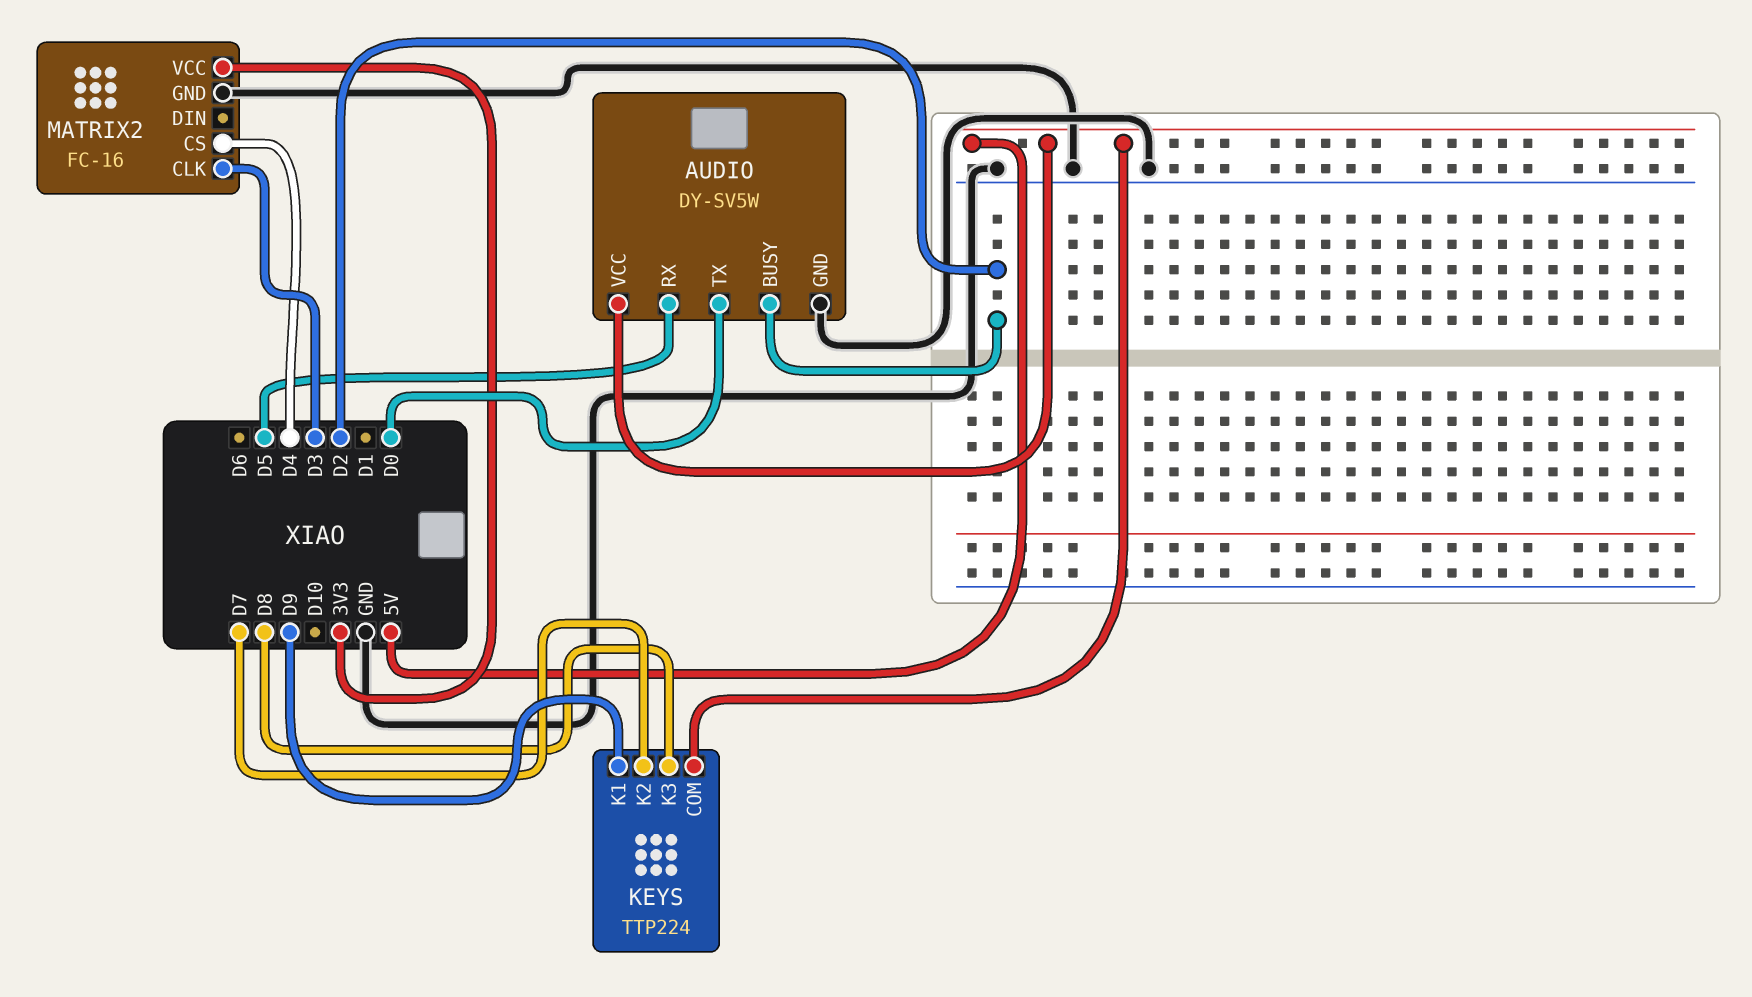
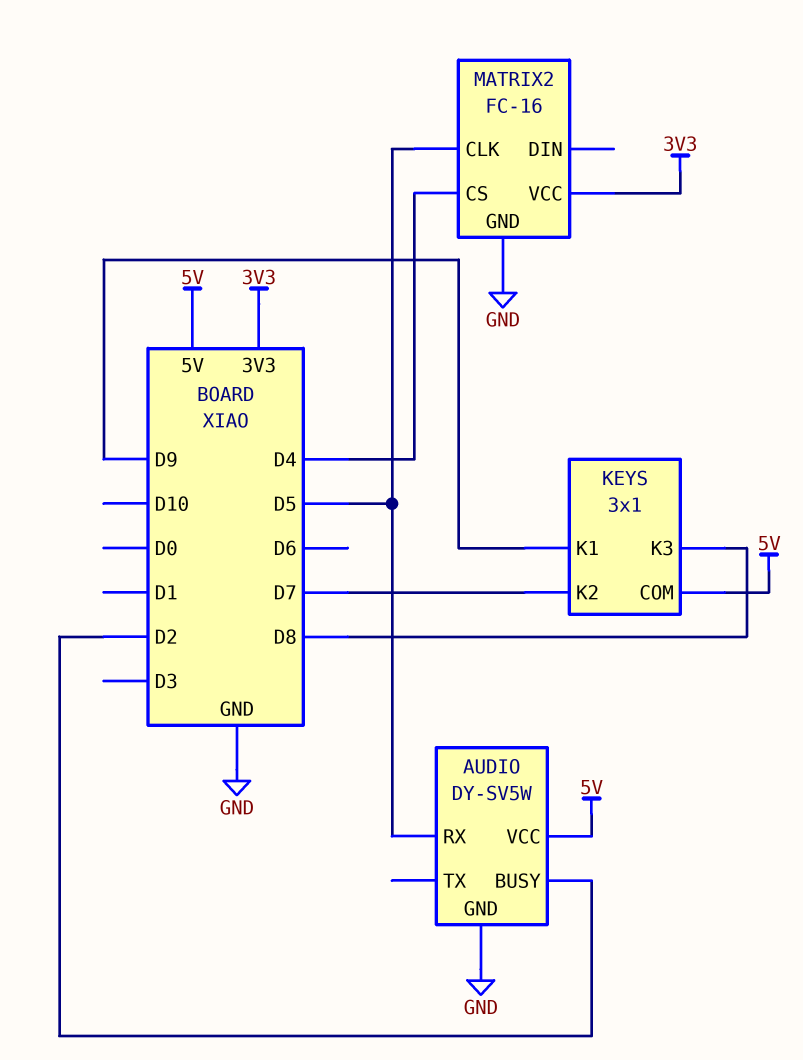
AUDIO pin TX: D0 -> none
KEYS: TTP224 -> 3x1
MATRIX2 pin CLK: D3 -> D5

